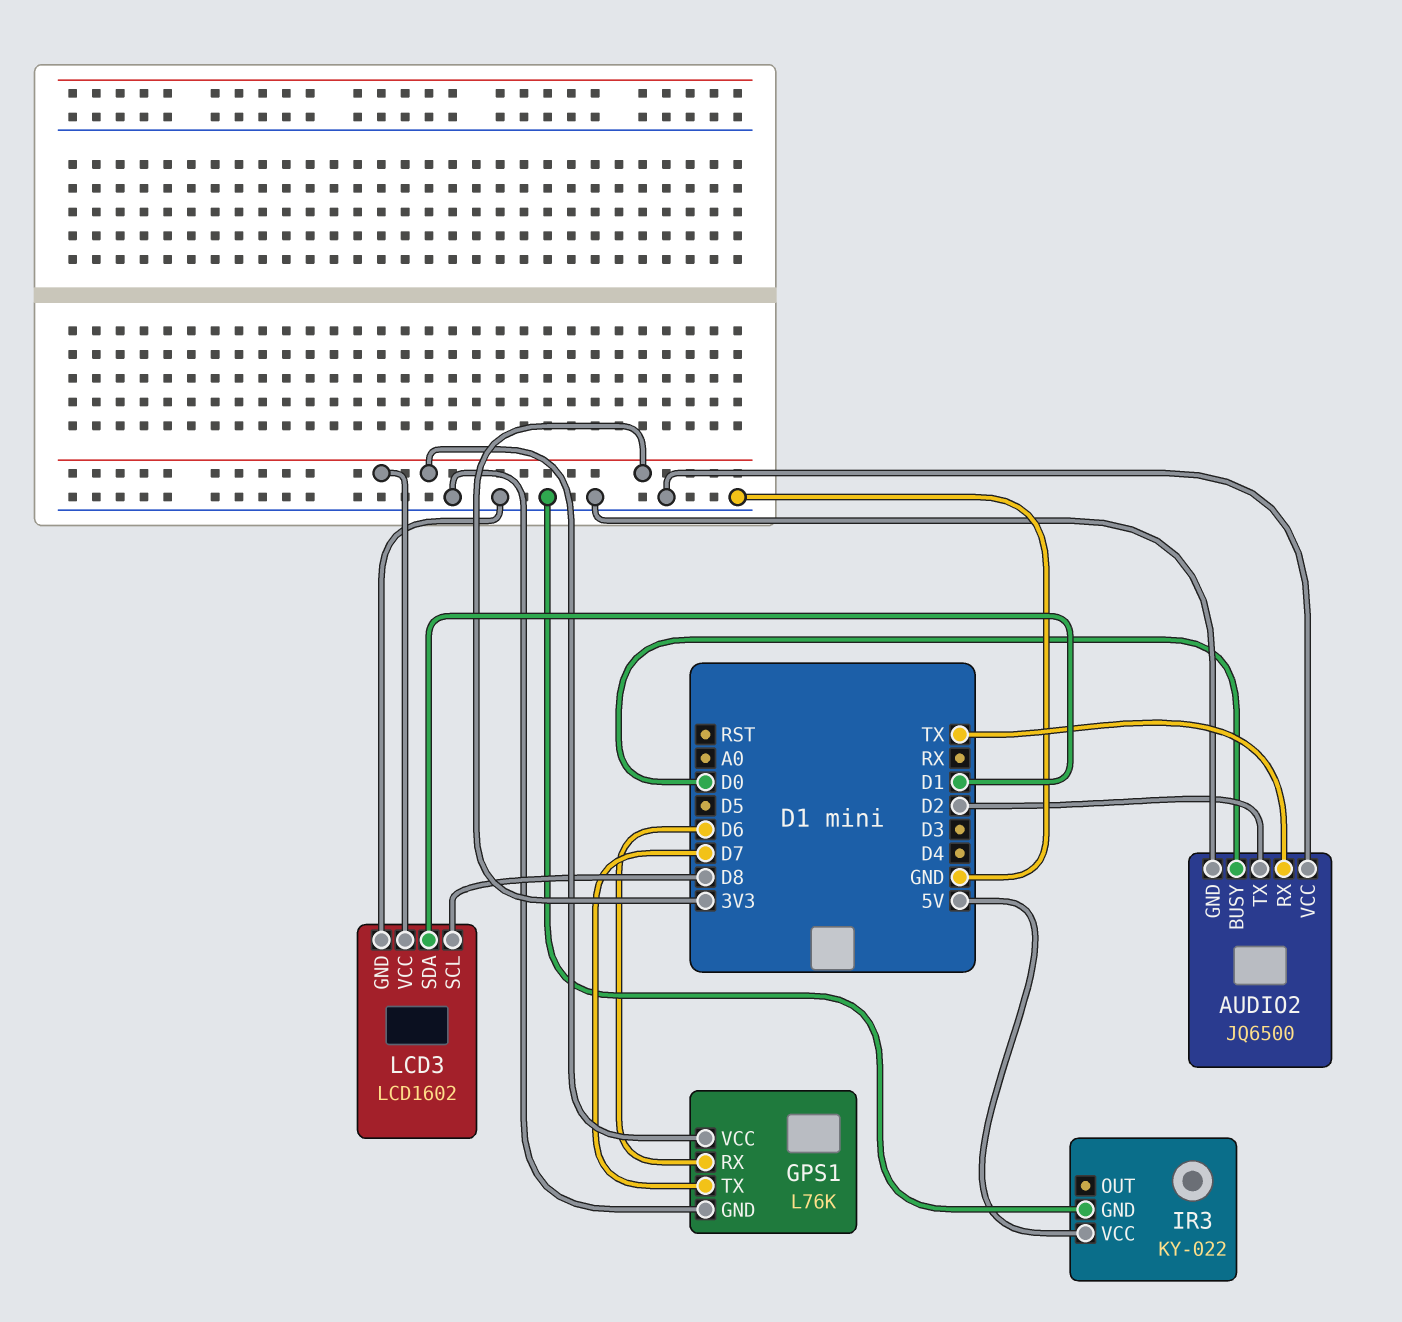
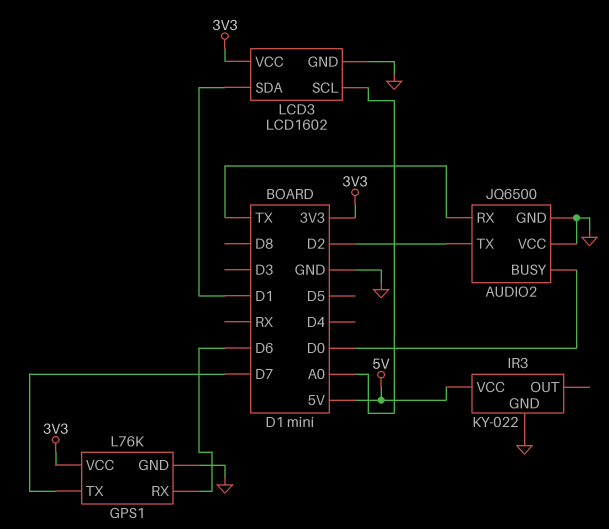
LCD3 pin SCL: D8 -> A0

